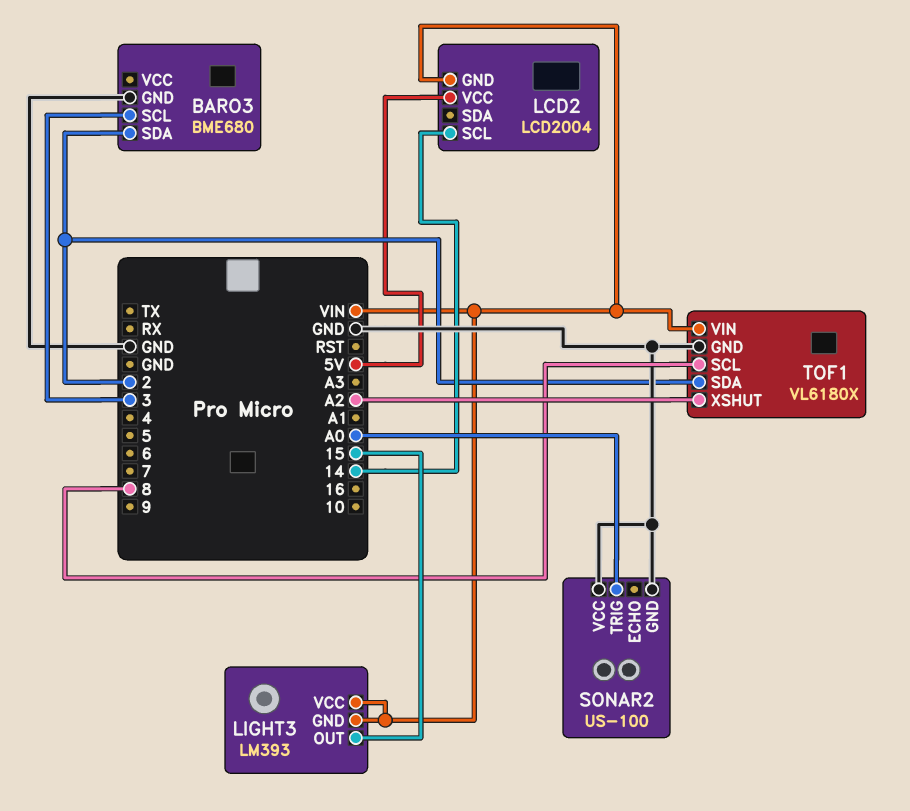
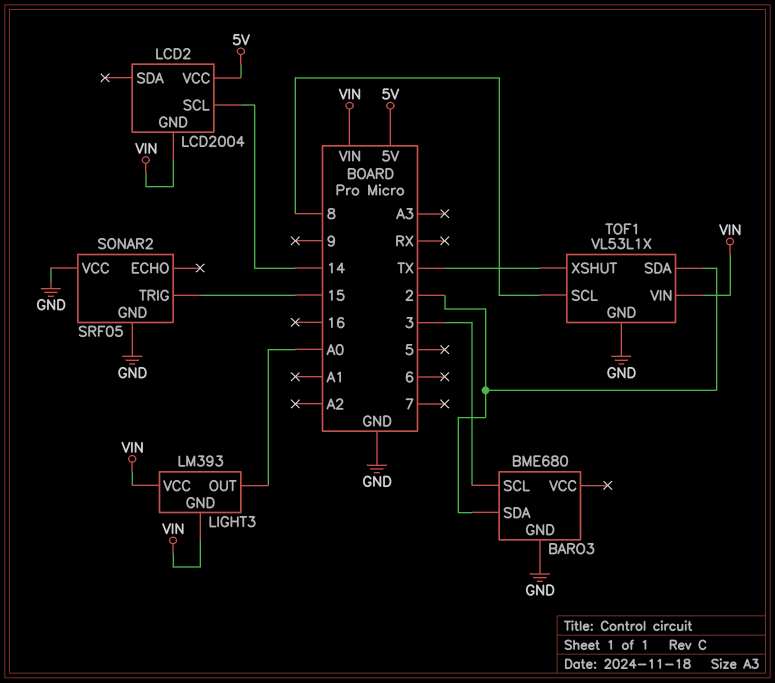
LIGHT3 pin OUT: 15 -> A0
SONAR2: US-100 -> SRF05
SONAR2 pin TRIG: A0 -> 15
TOF1: VL6180X -> VL53L1X
TOF1 pin XSHUT: A2 -> TX

